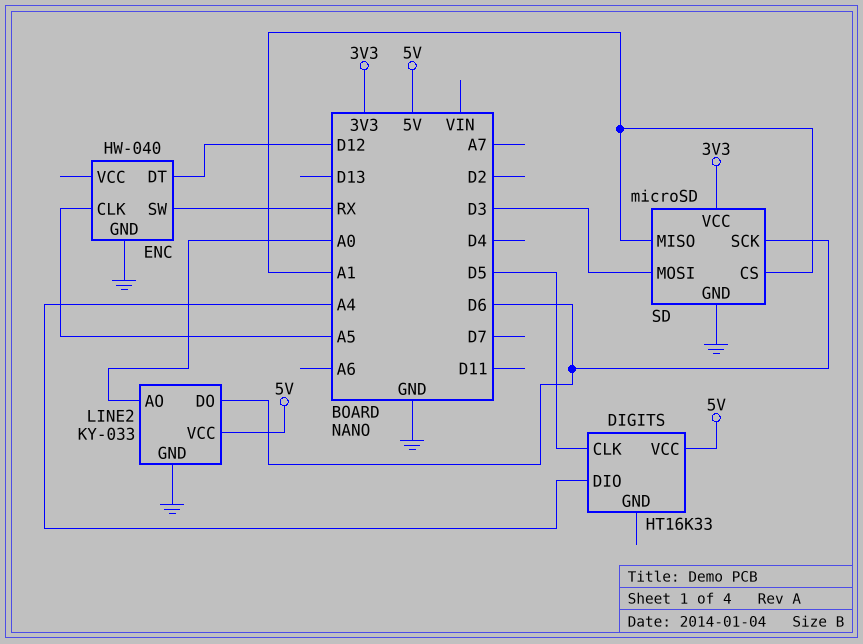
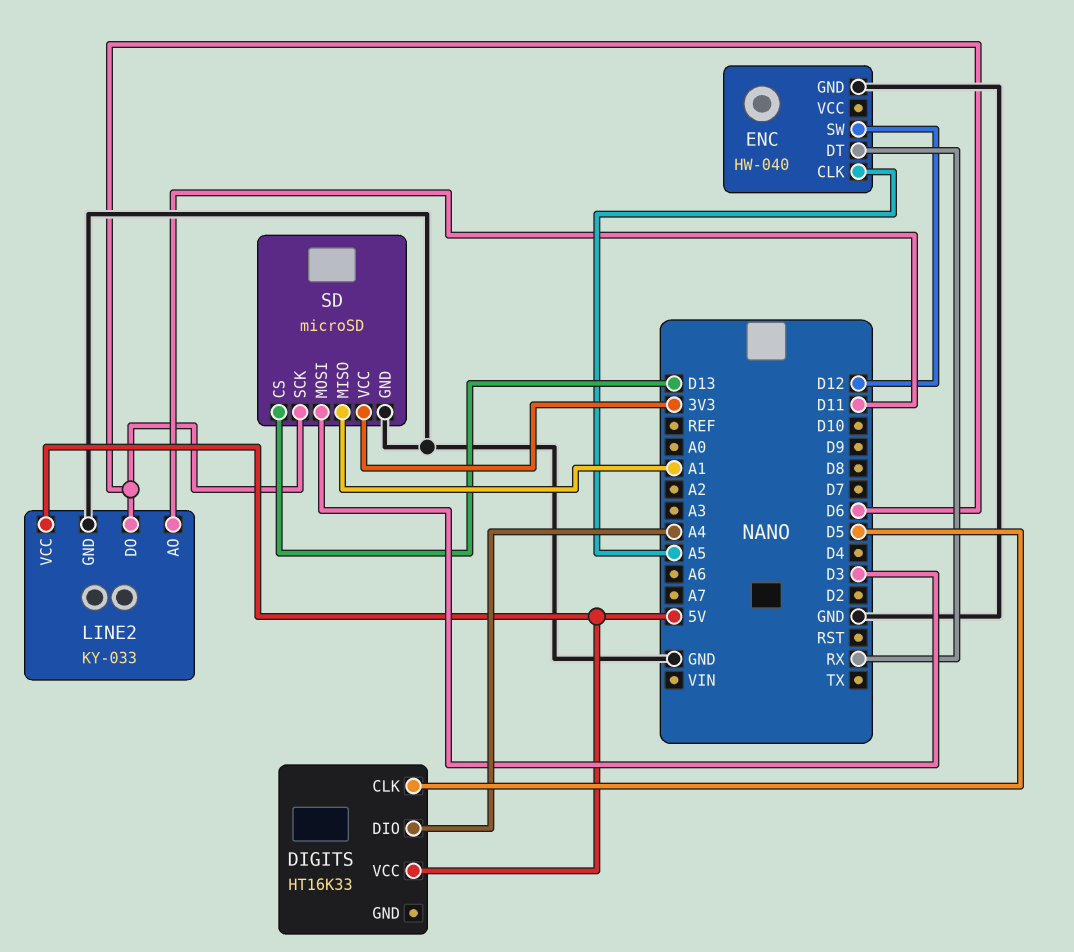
ENC pin DT: D12 -> RX
ENC pin SW: RX -> D12
LINE2 pin AO: A0 -> D11
SD pin CS: A1 -> D13

